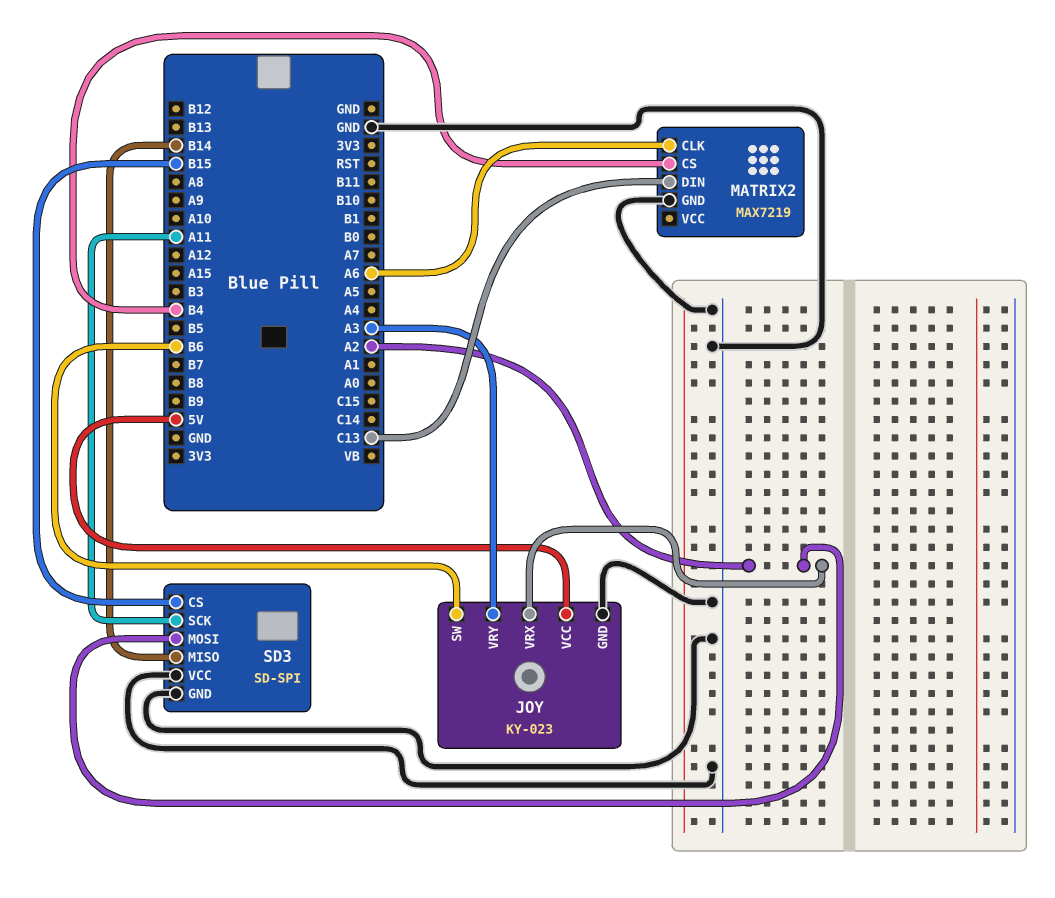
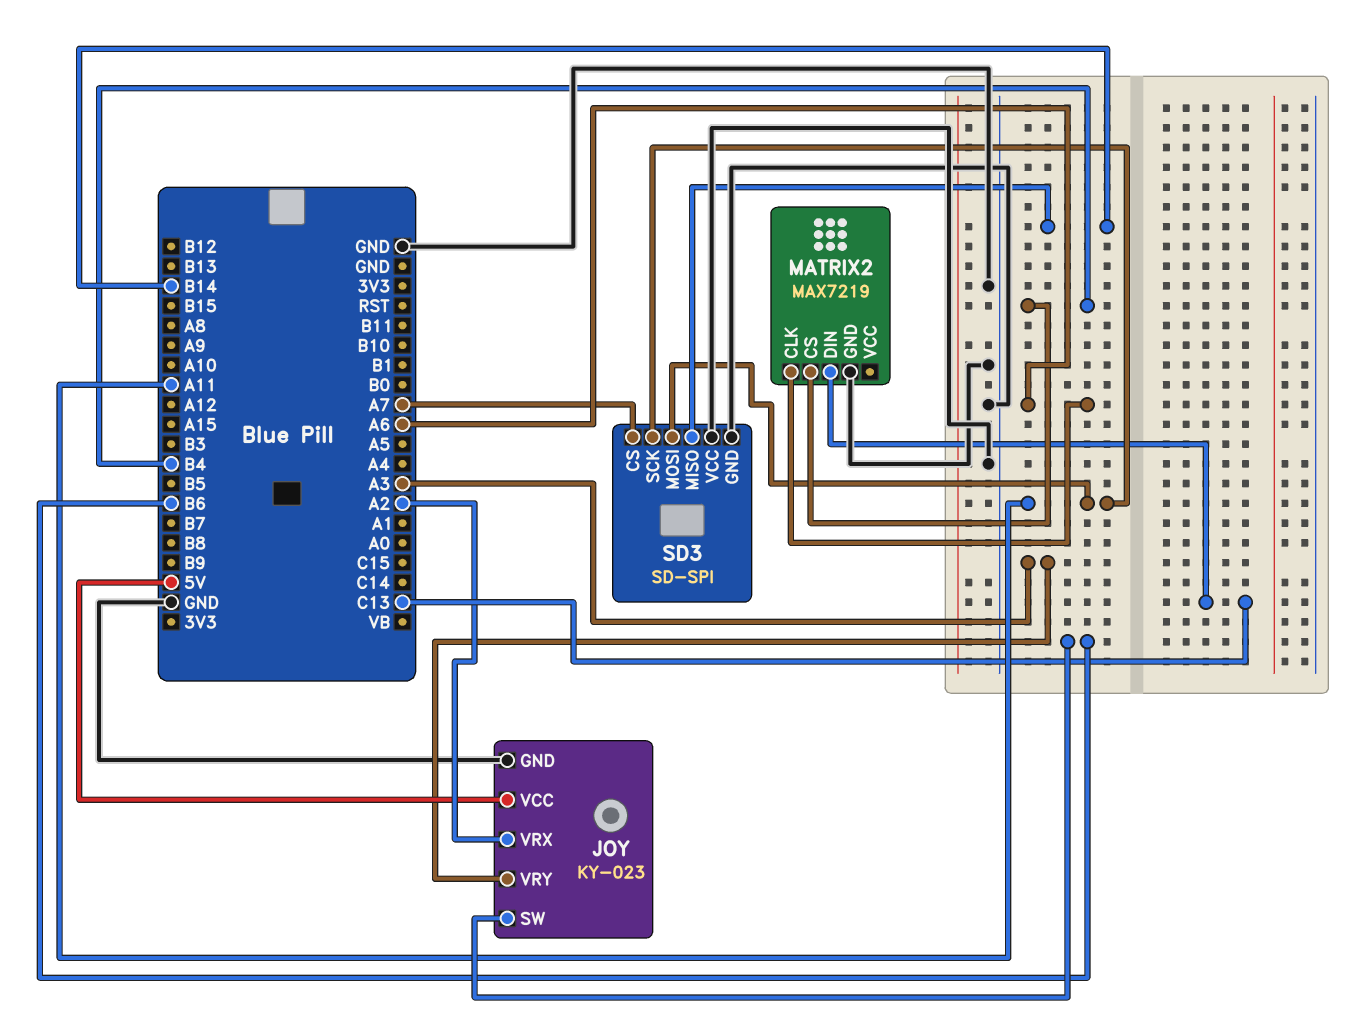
SD3 pin CS: B15 -> A7
SD3 pin MOSI: A2 -> A11

